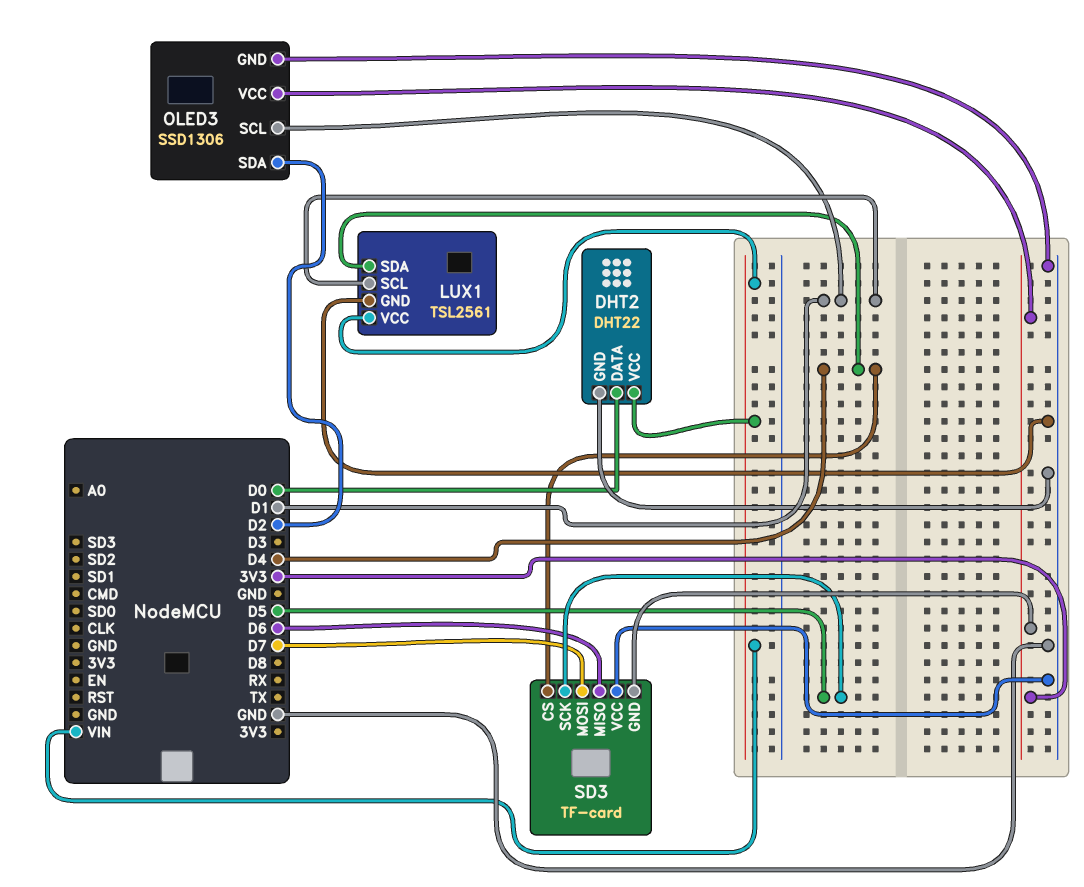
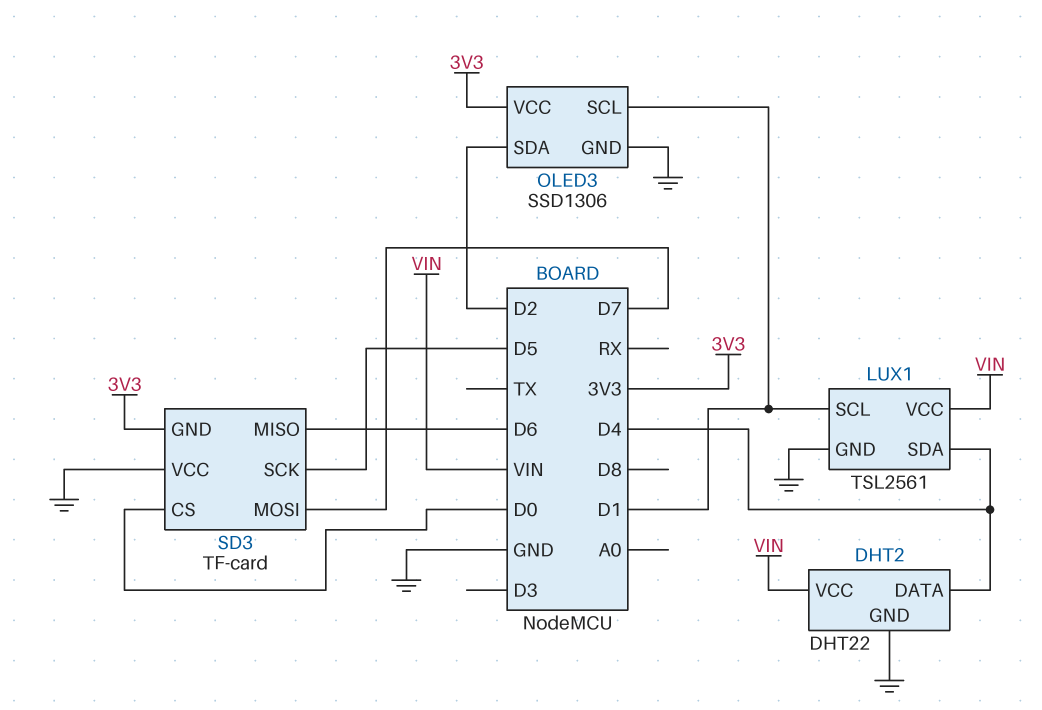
DHT2 pin DATA: D0 -> D4
SD3 pin CS: D4 -> D0

